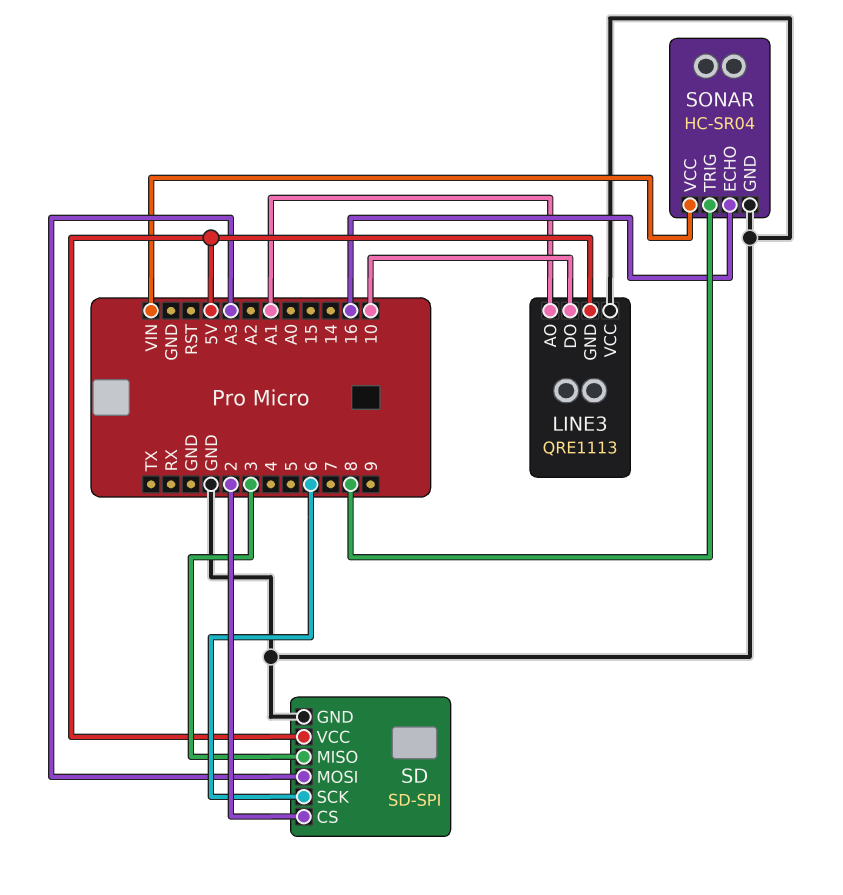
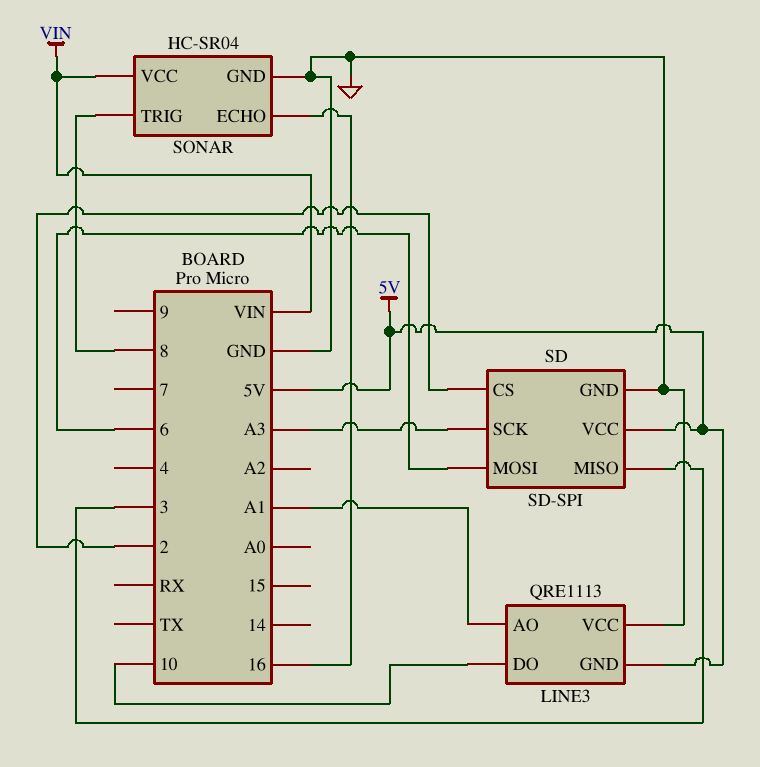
SD pin MOSI: A3 -> 6
SD pin SCK: 6 -> A3

